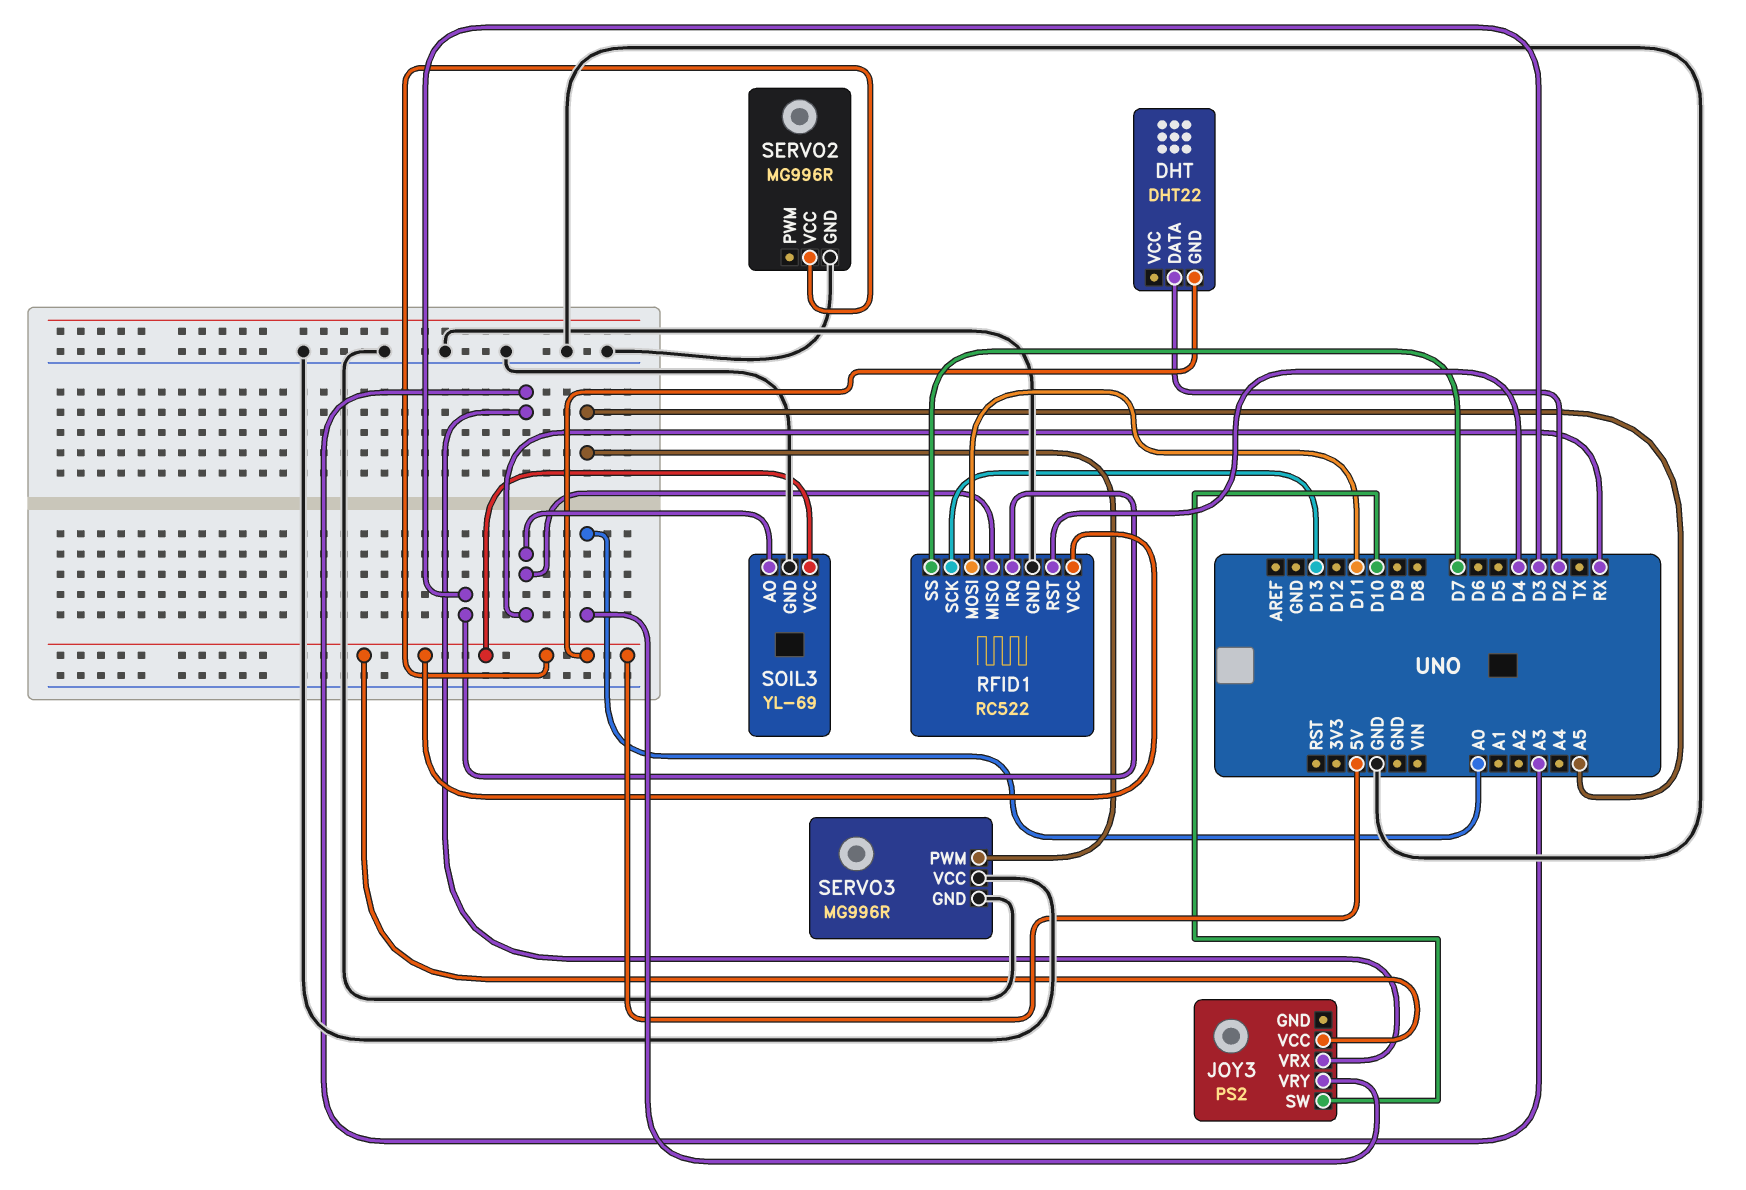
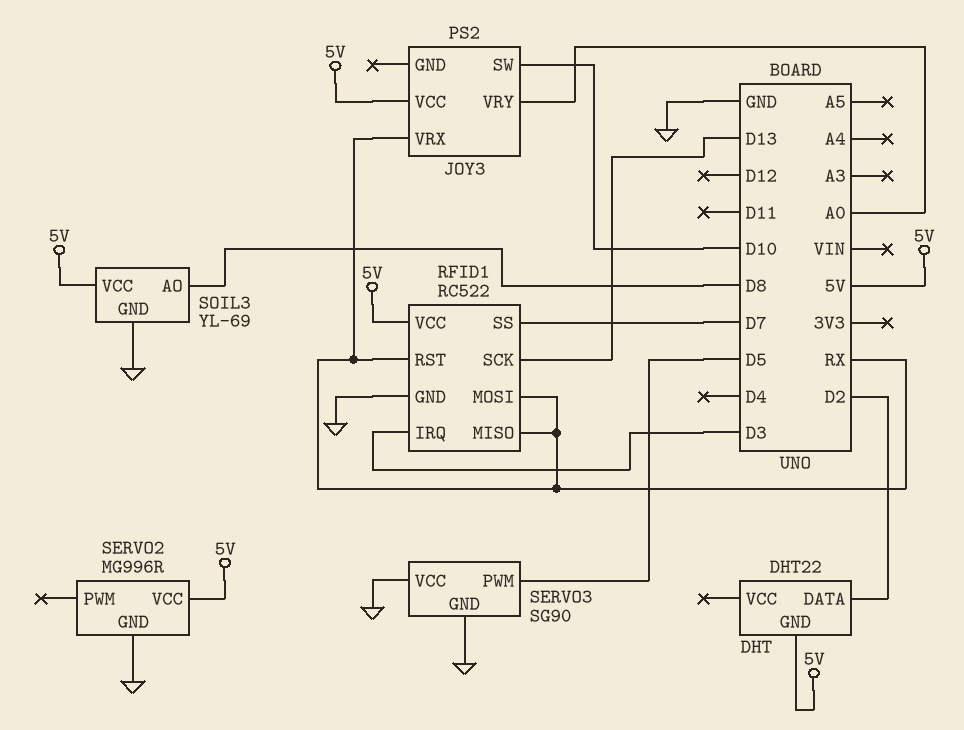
JOY3 pin VRX: A3 -> RX
RFID1 pin MOSI: D11 -> RX
RFID1 pin RST: D4 -> RX
SERVO3: MG996R -> SG90
SERVO3 pin PWM: A5 -> D5
SOIL3 pin AO: RX -> D8

